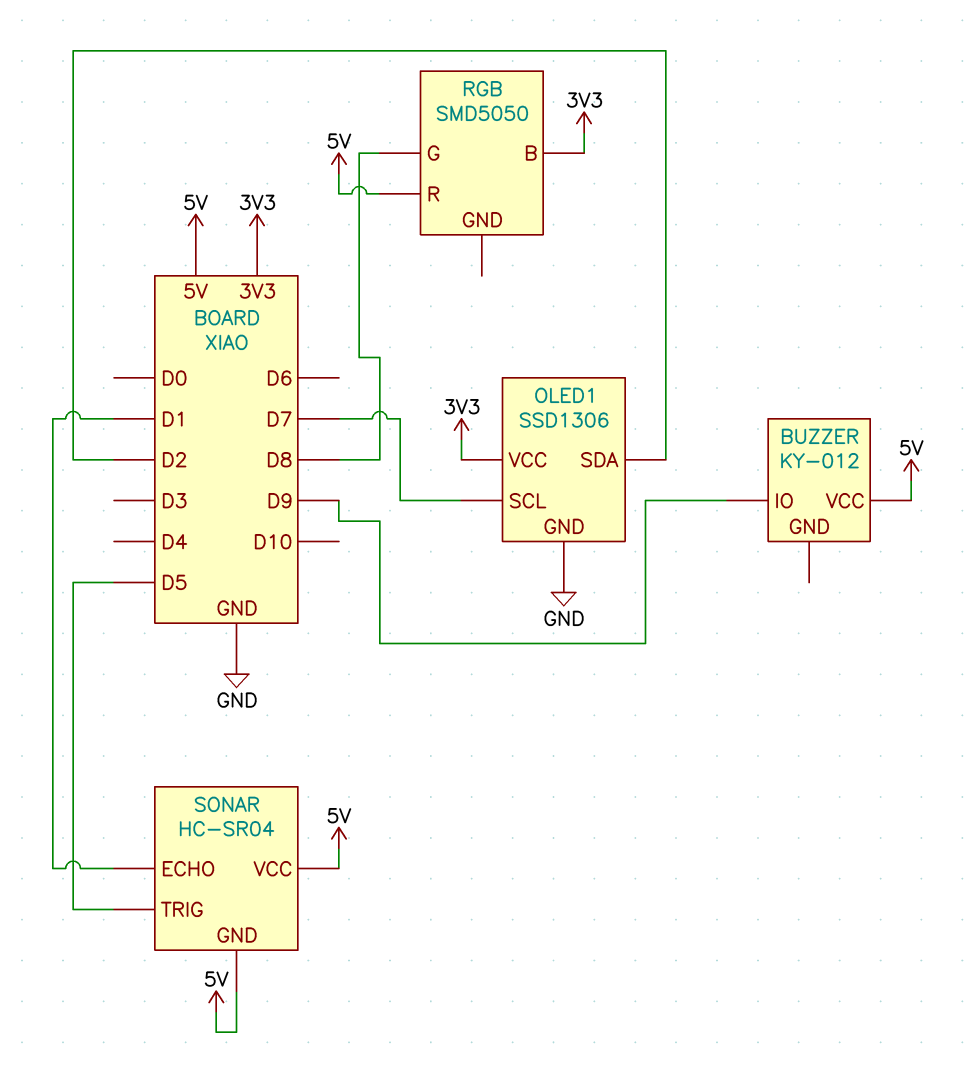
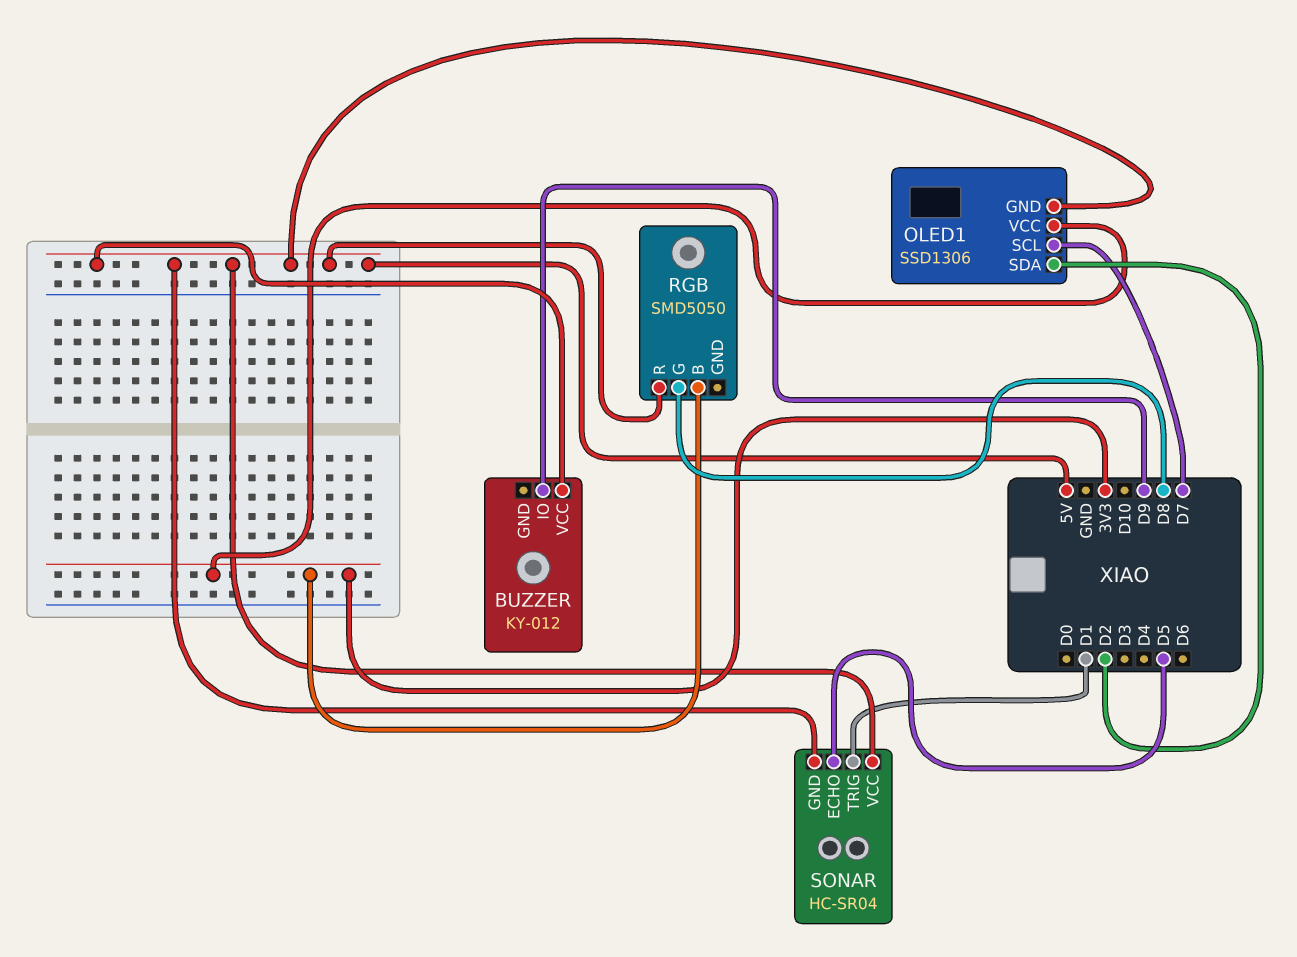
OLED1 pin GND: GND -> 5V
SONAR pin ECHO: D1 -> D5
SONAR pin TRIG: D5 -> D1

